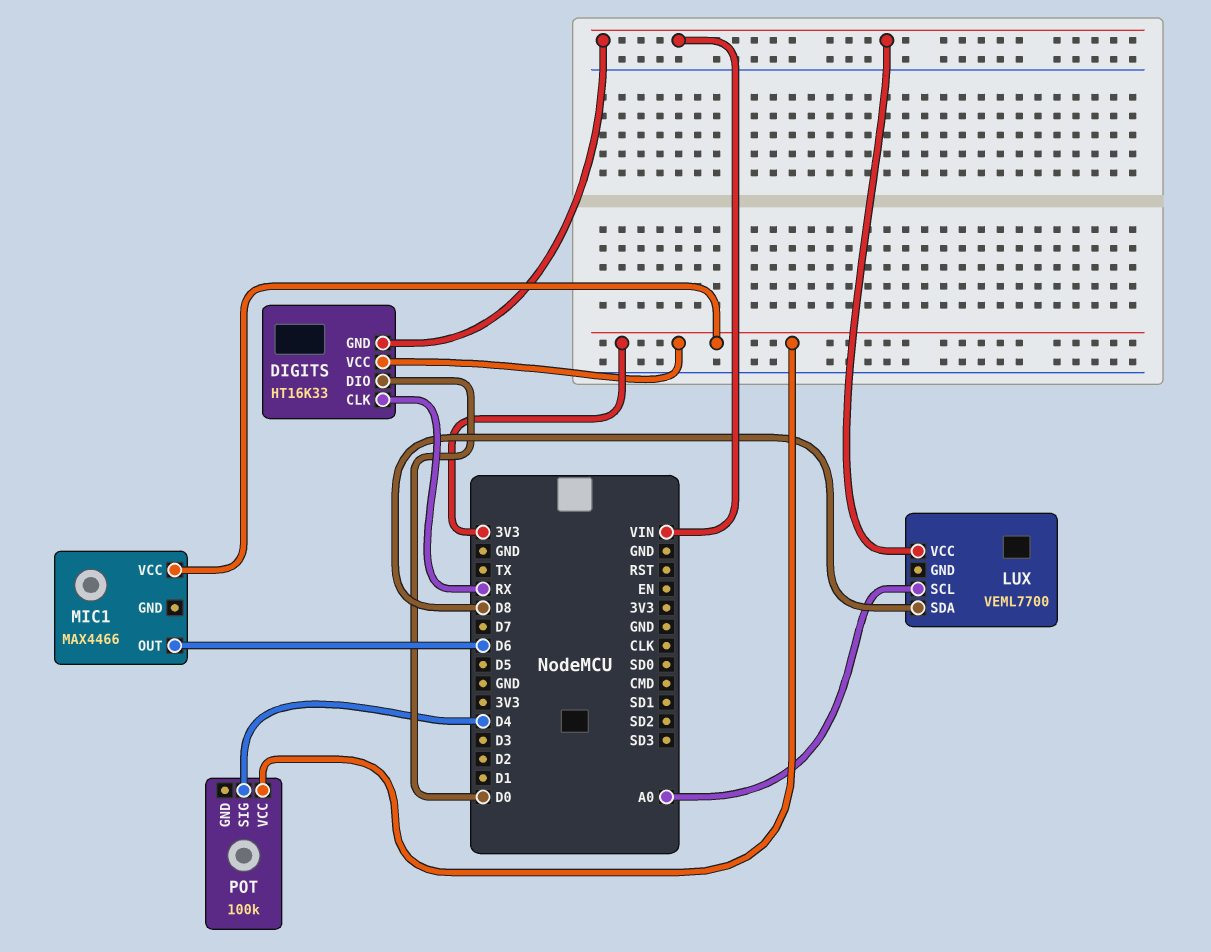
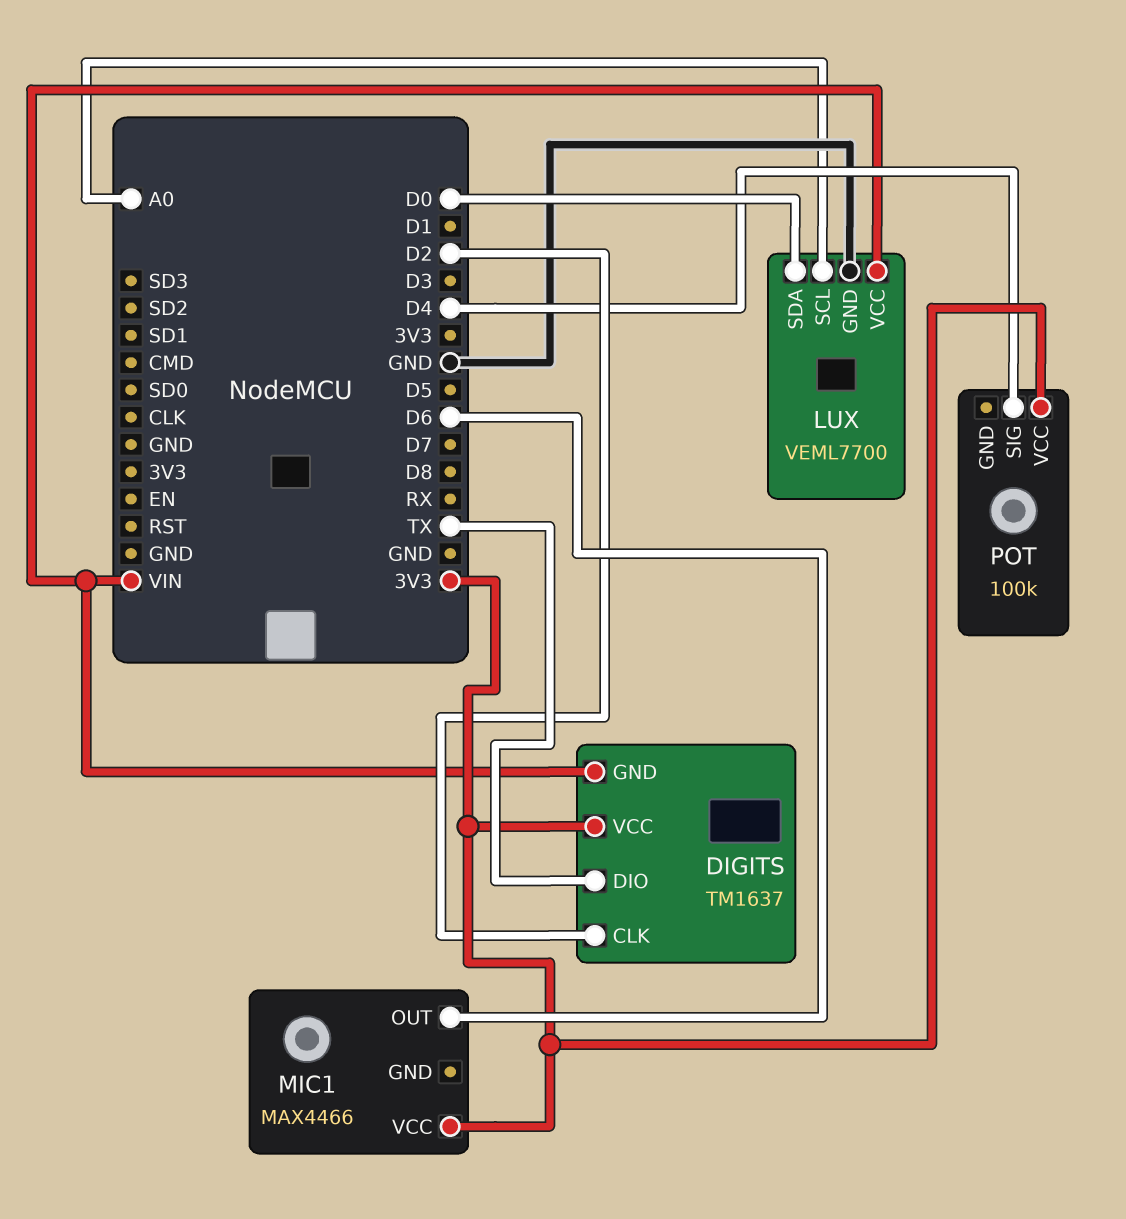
DIGITS: HT16K33 -> TM1637
DIGITS pin CLK: RX -> D2
DIGITS pin DIO: D0 -> TX
LUX pin GND: none -> GND
LUX pin SDA: D8 -> D0

